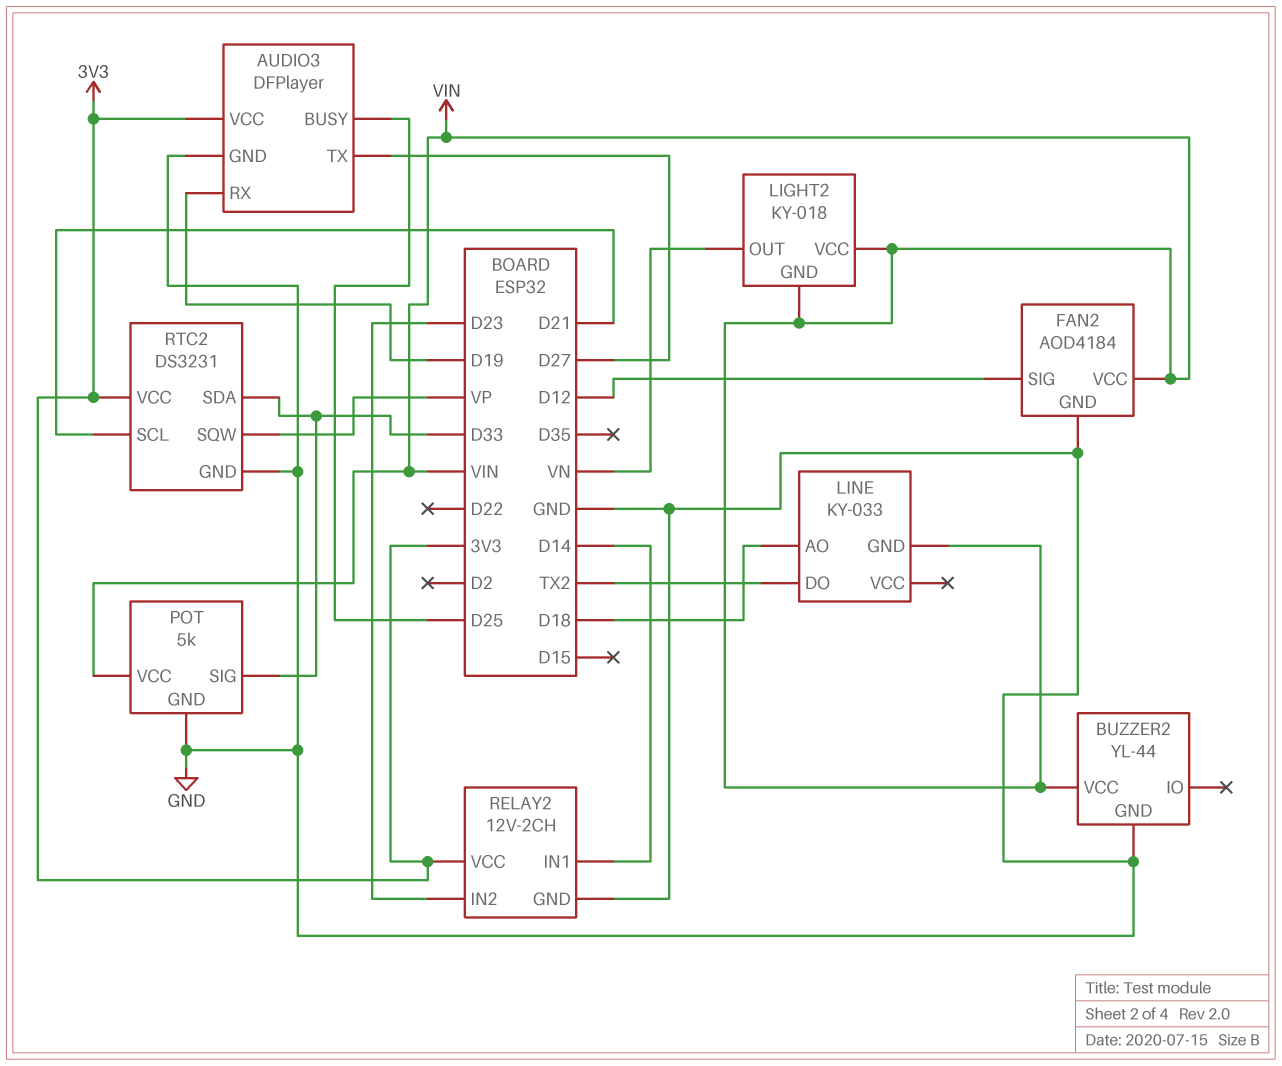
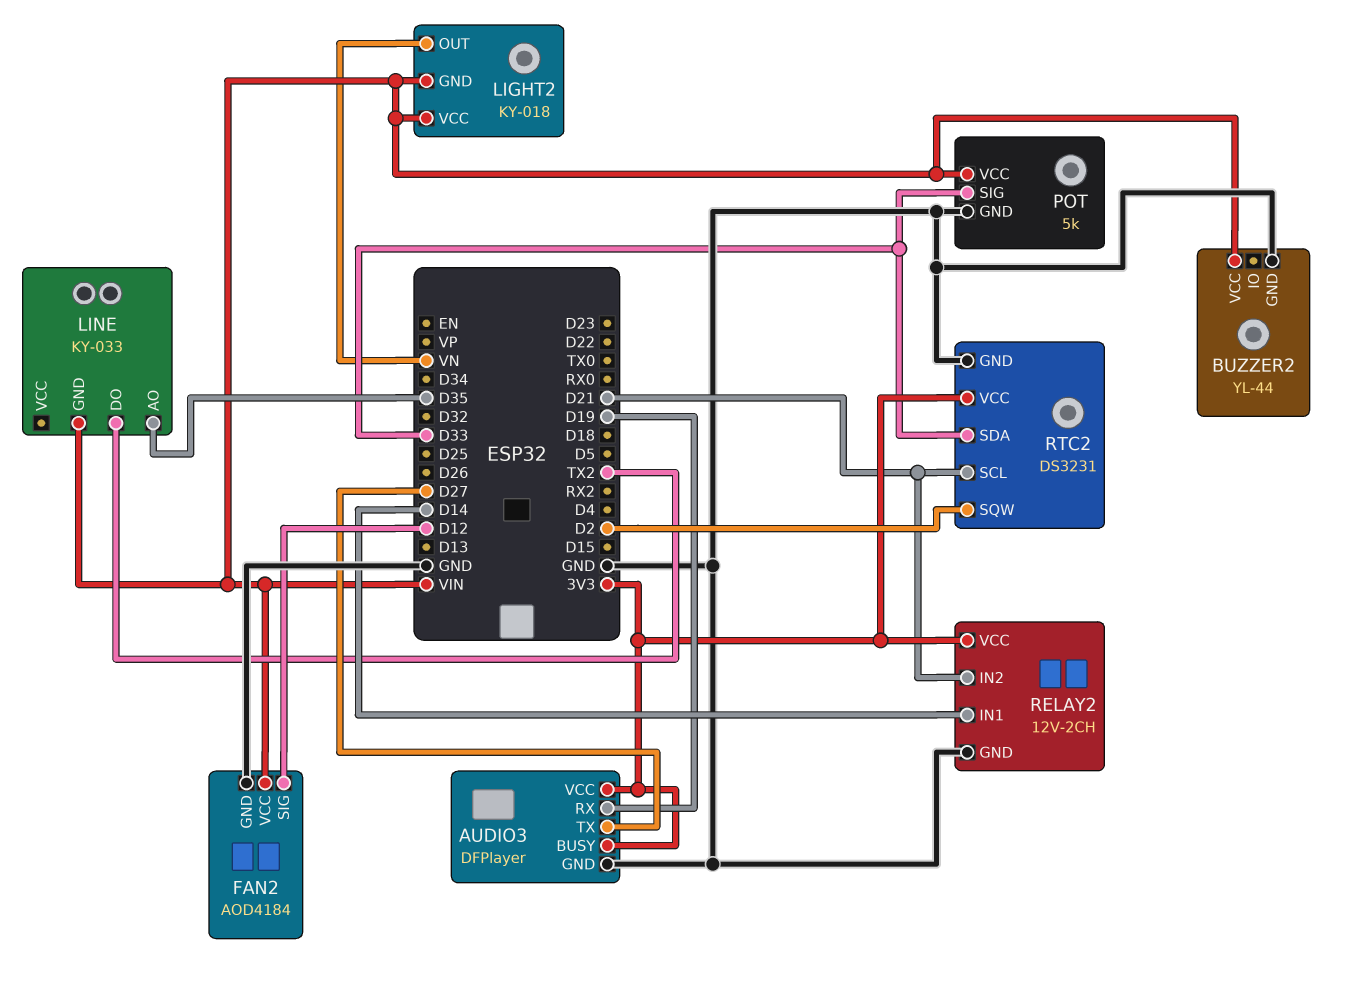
AUDIO3 pin BUSY: D25 -> 3V3
LINE pin AO: D18 -> D35
RELAY2 pin IN2: D23 -> D21
RTC2 pin SQW: VP -> D2

